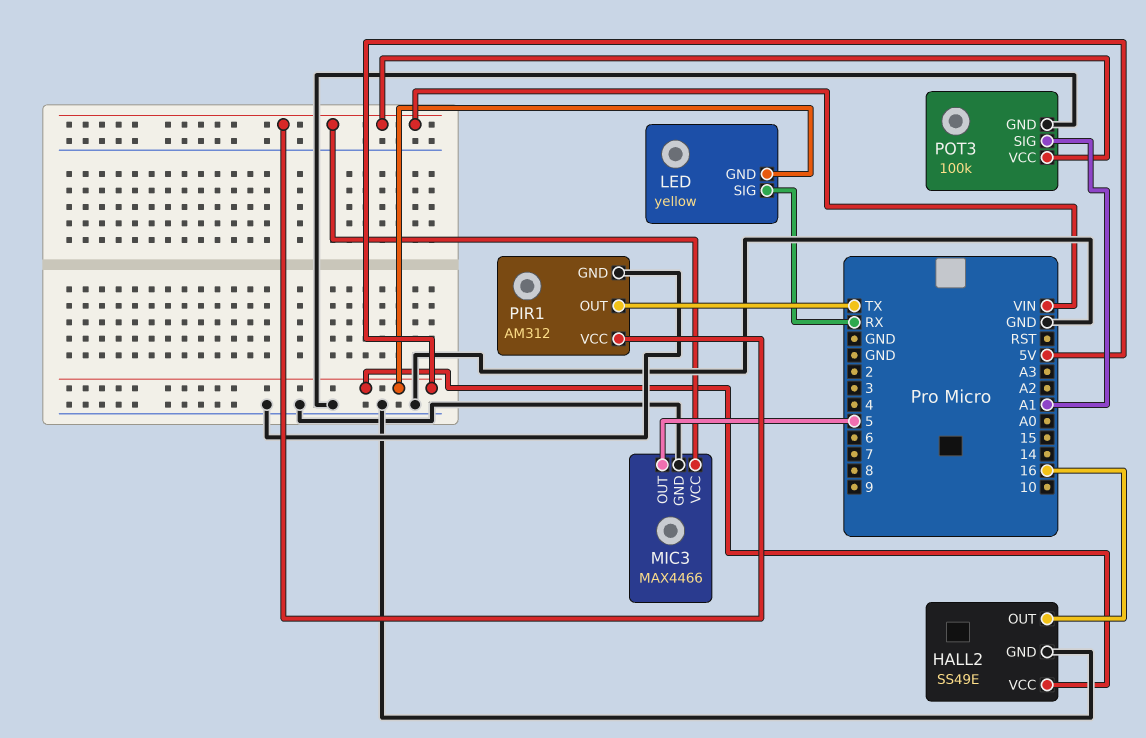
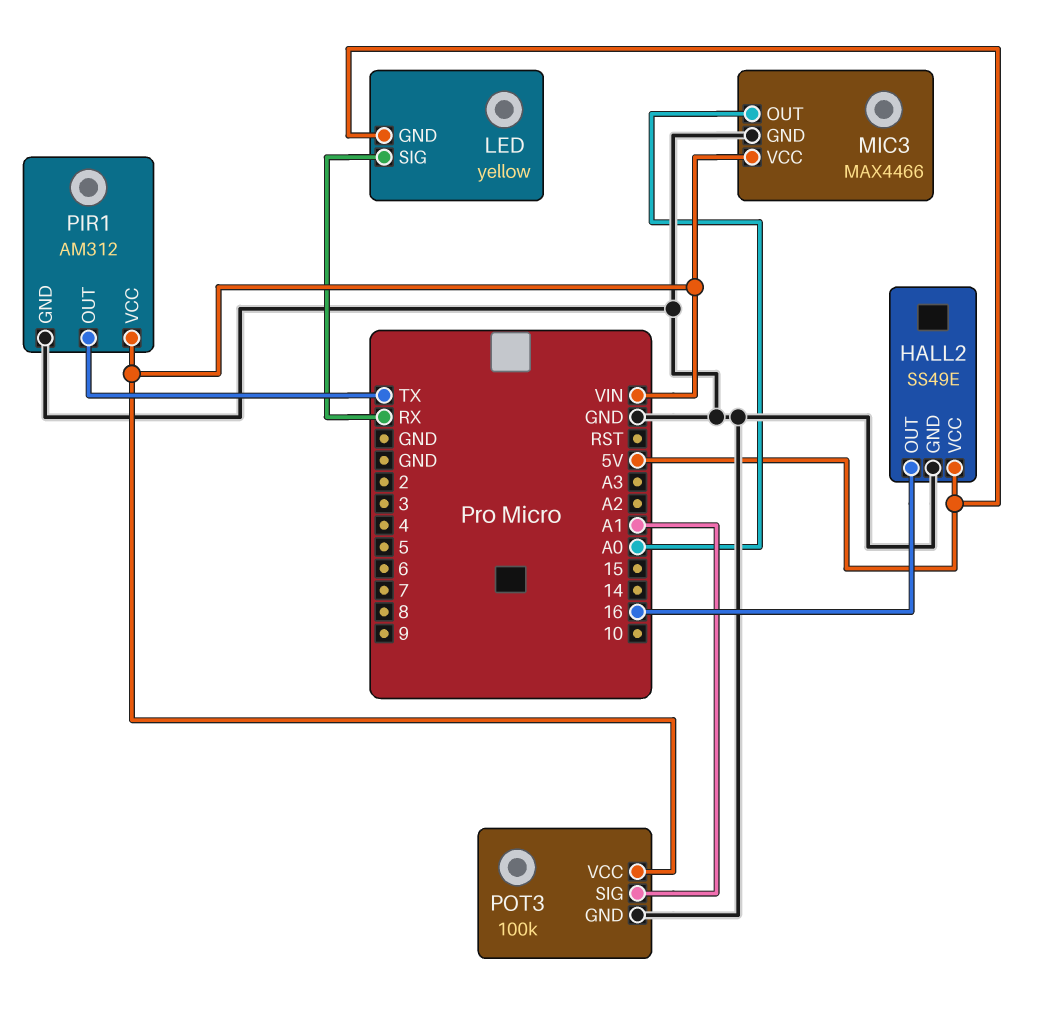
MIC3 pin OUT: 5 -> A0

